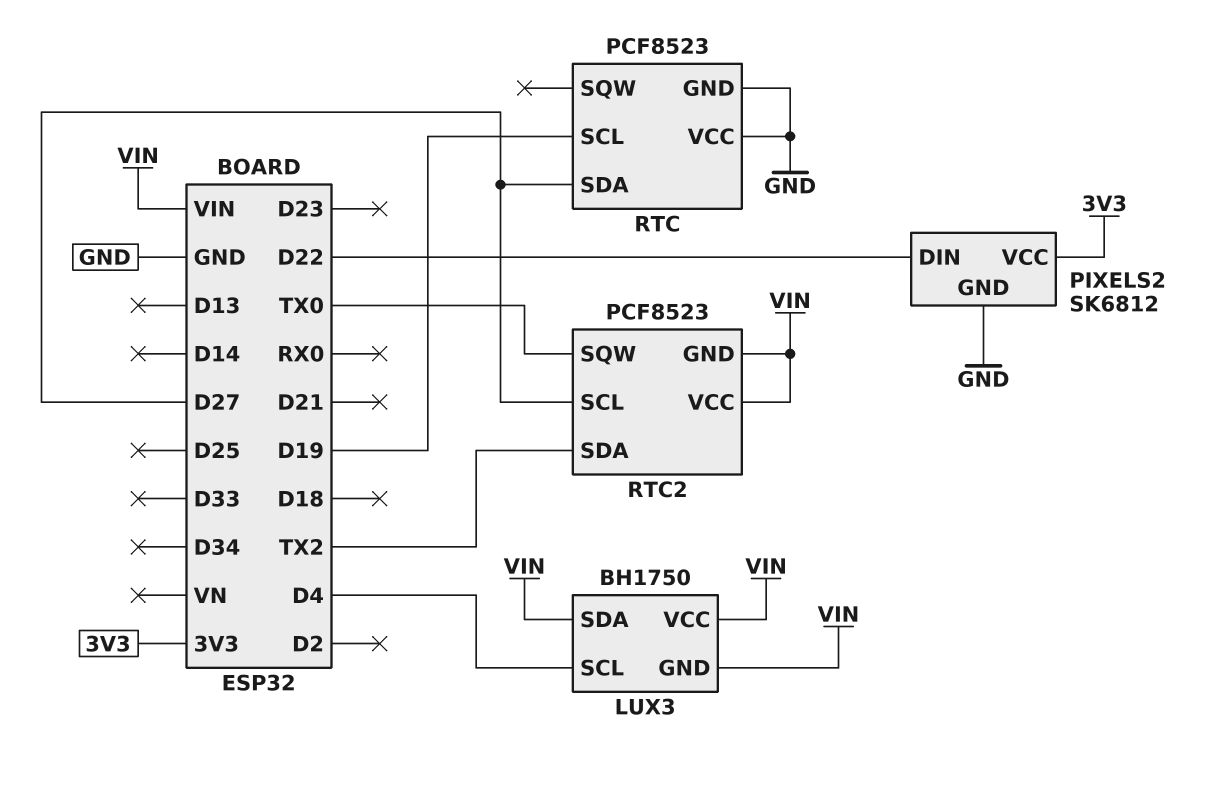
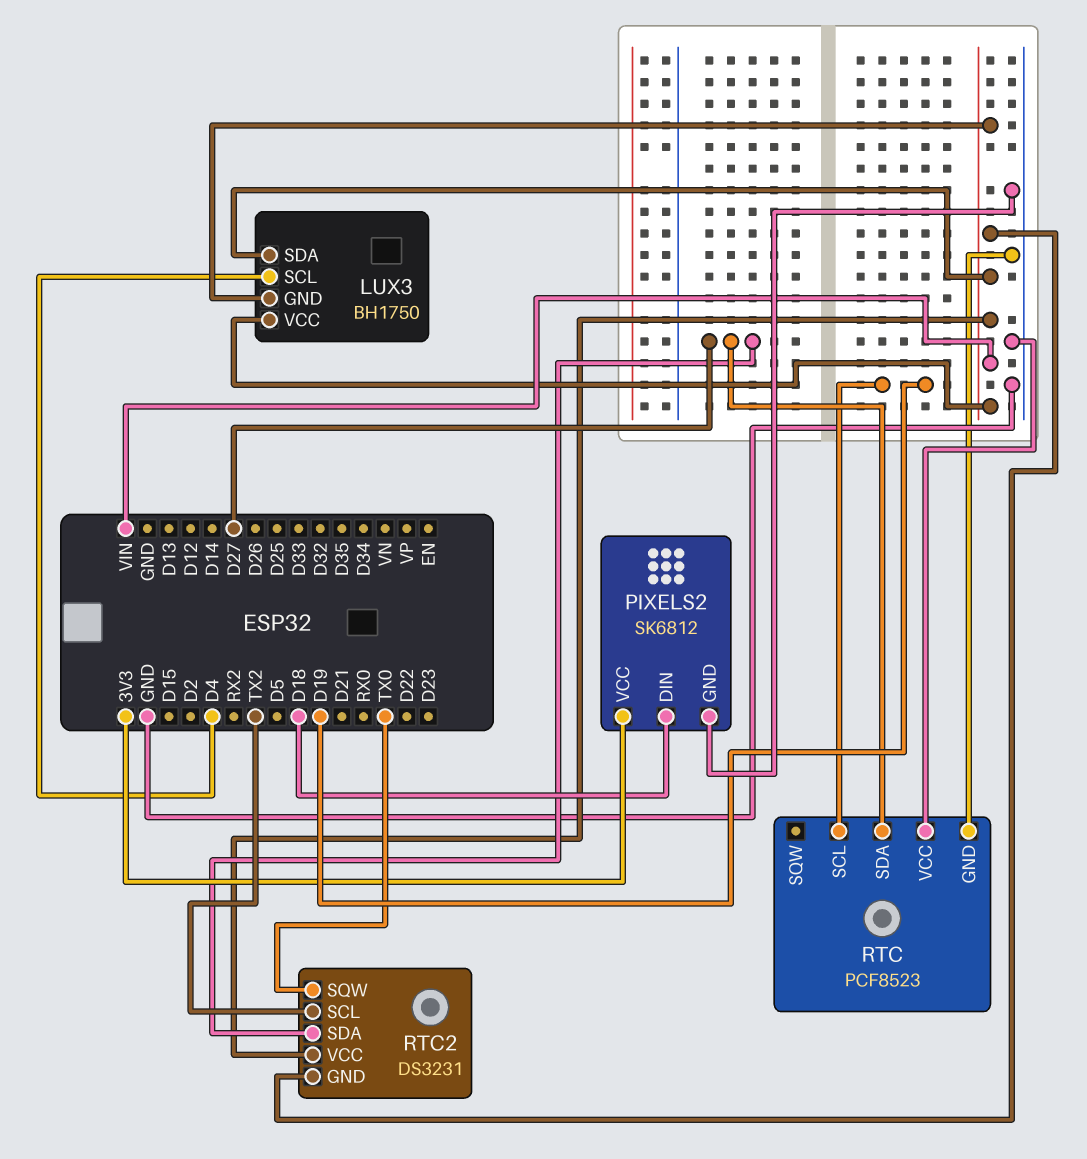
PIXELS2 pin DIN: D22 -> D18
RTC2: PCF8523 -> DS3231
RTC2 pin SCL: D27 -> TX2
RTC2 pin SDA: TX2 -> D27

